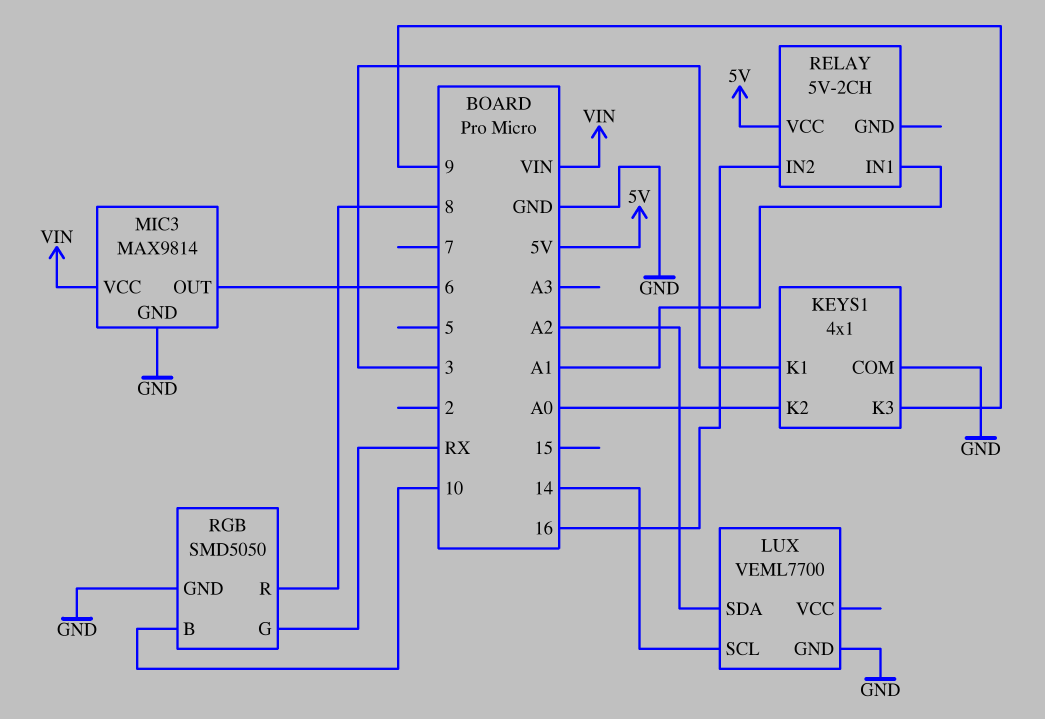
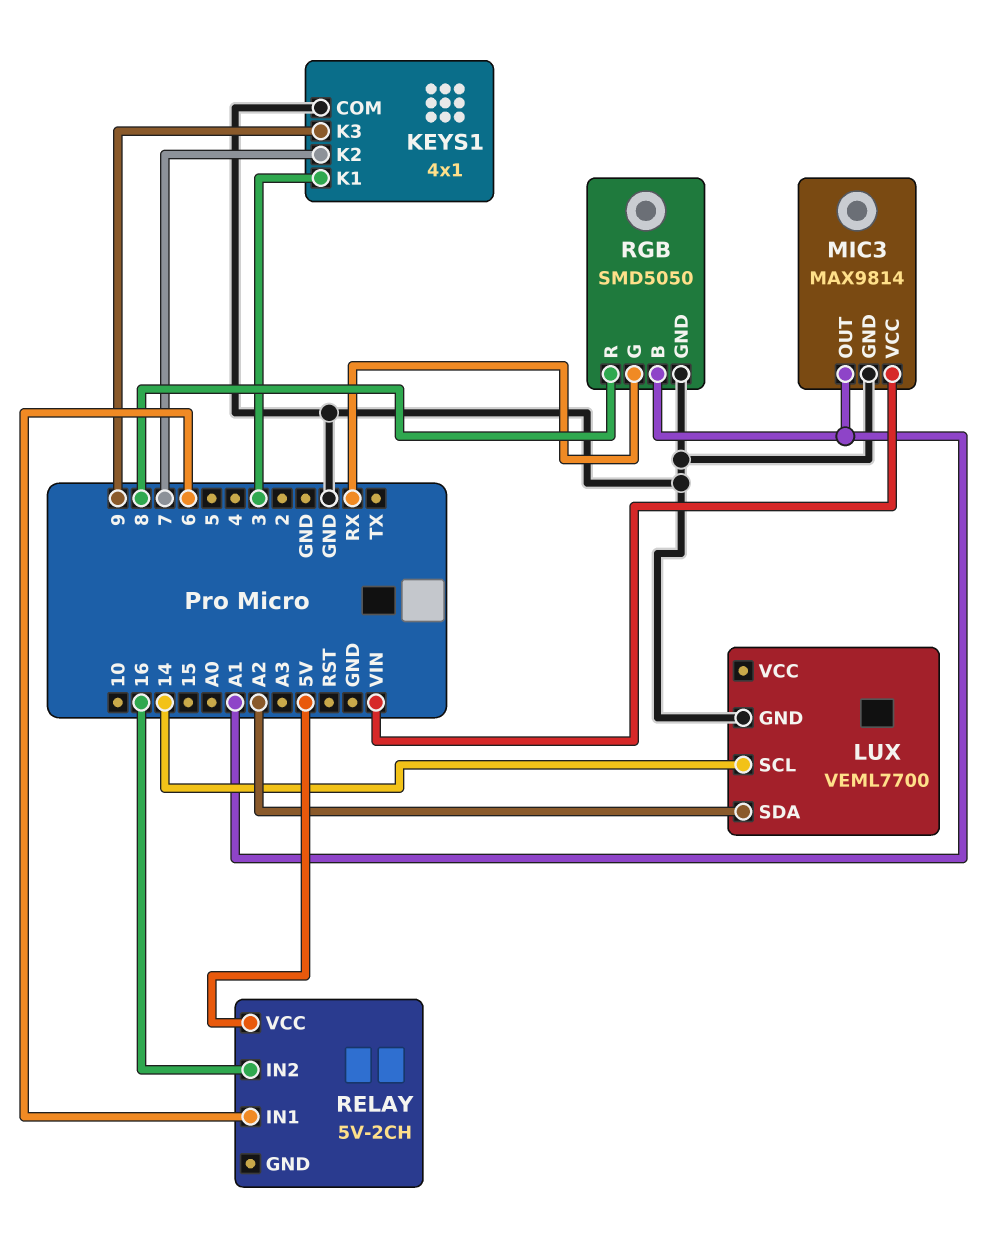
KEYS1 pin K2: A0 -> 7
MIC3 pin OUT: 6 -> A1
RELAY pin IN1: A1 -> 6
RGB pin B: 10 -> A1

